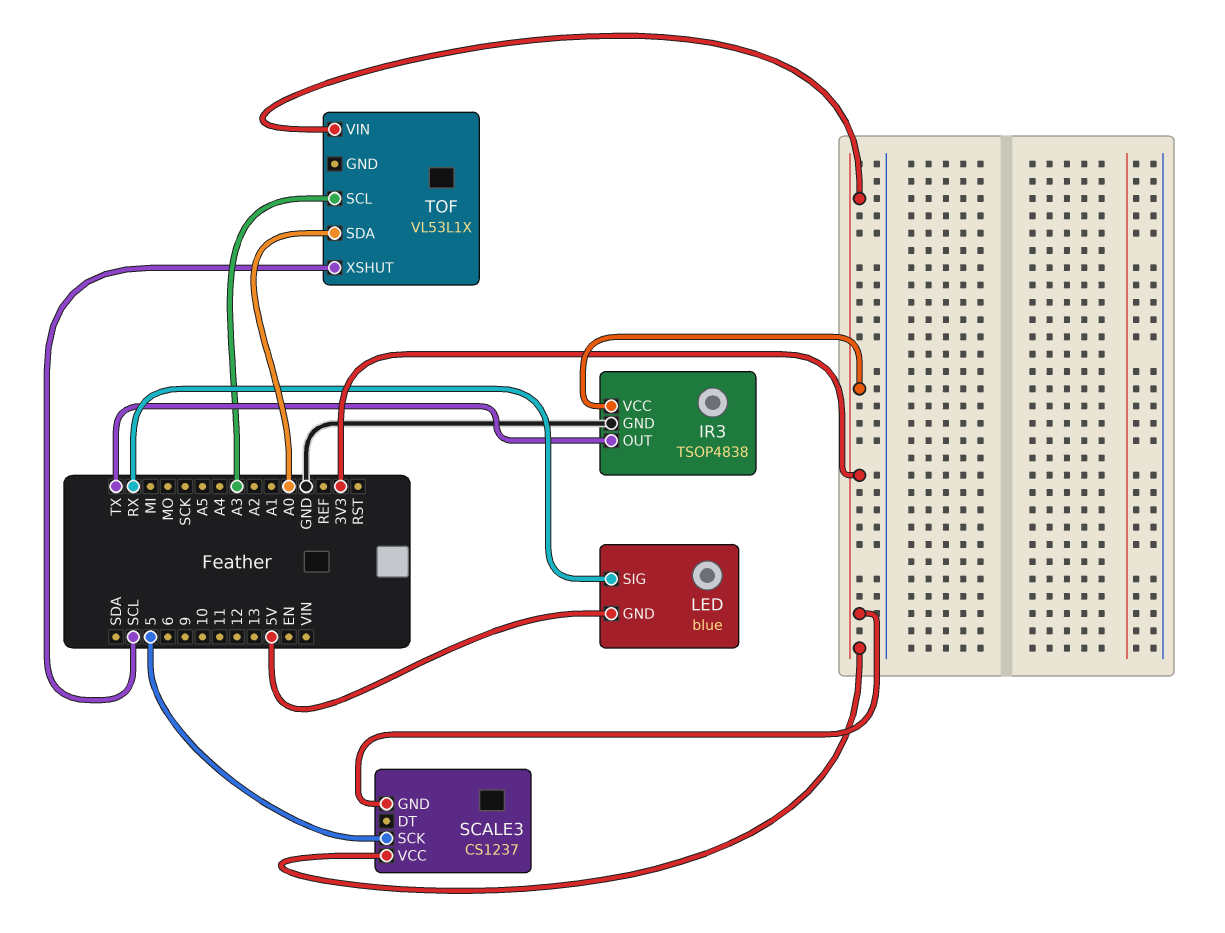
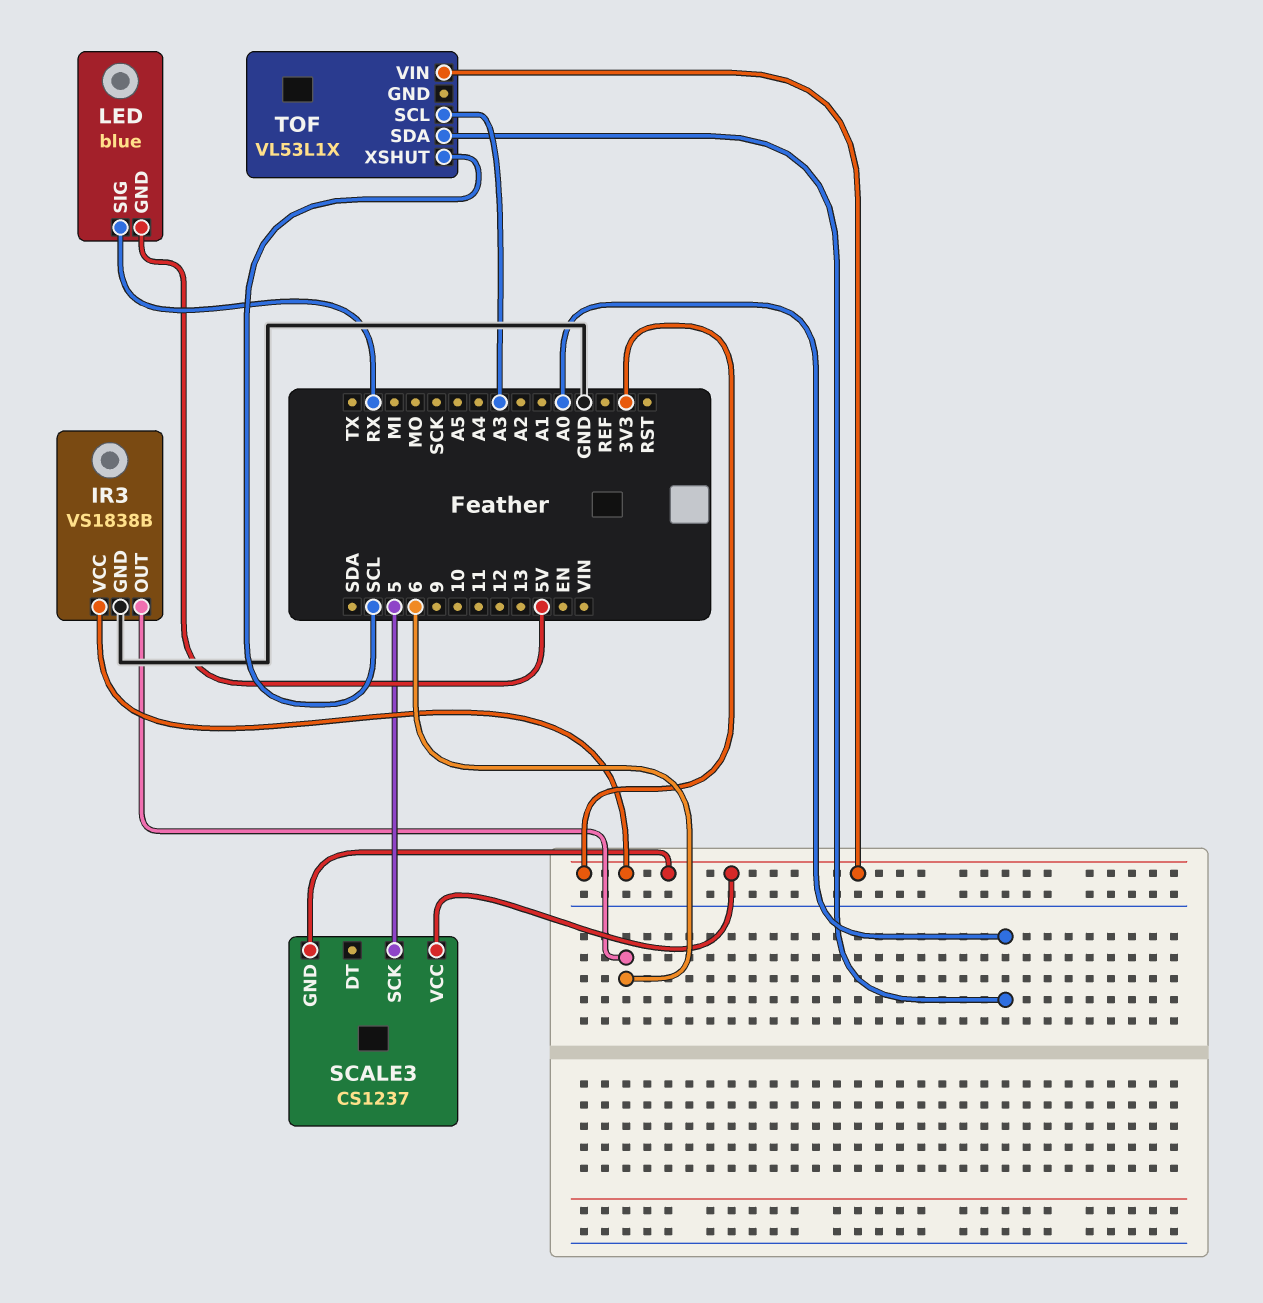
IR3: TSOP4838 -> VS1838B
IR3 pin OUT: TX -> 6

